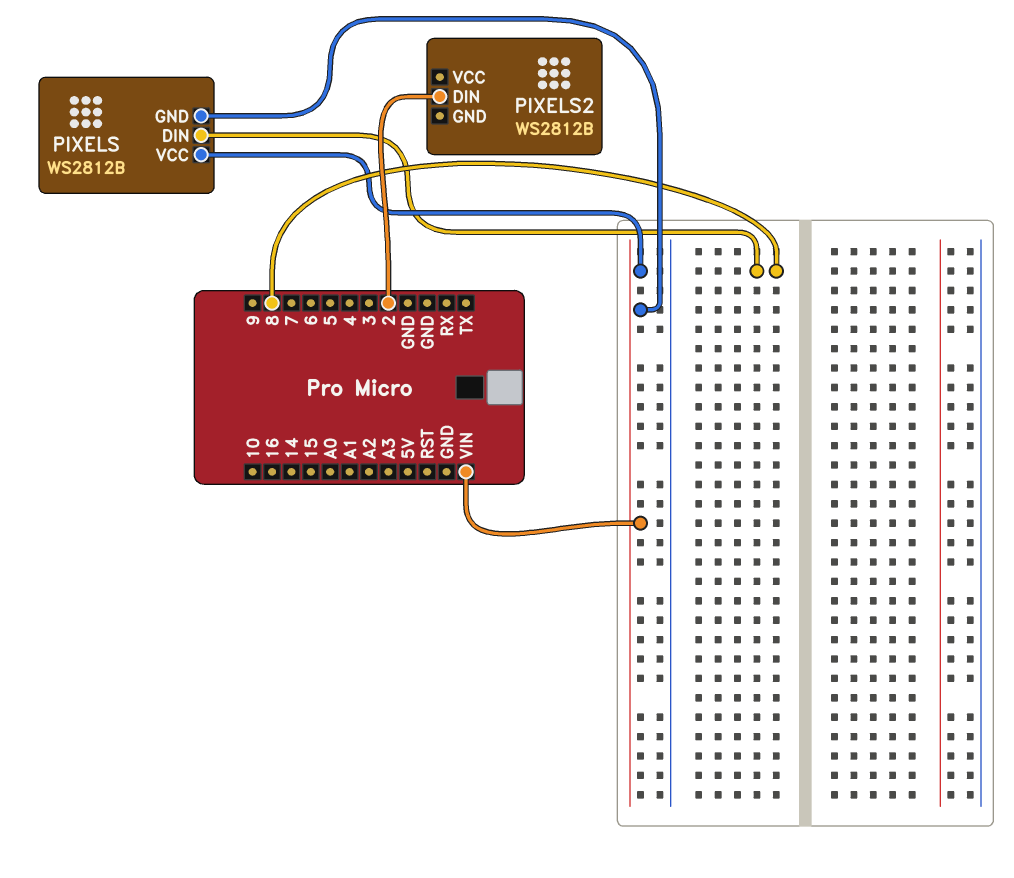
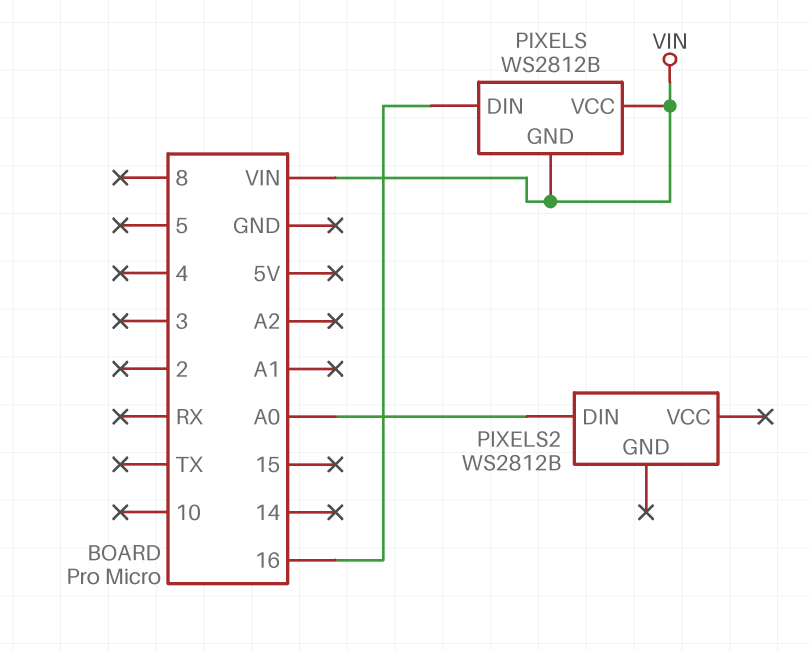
PIXELS pin DIN: 8 -> 16
PIXELS2 pin DIN: 2 -> A0

